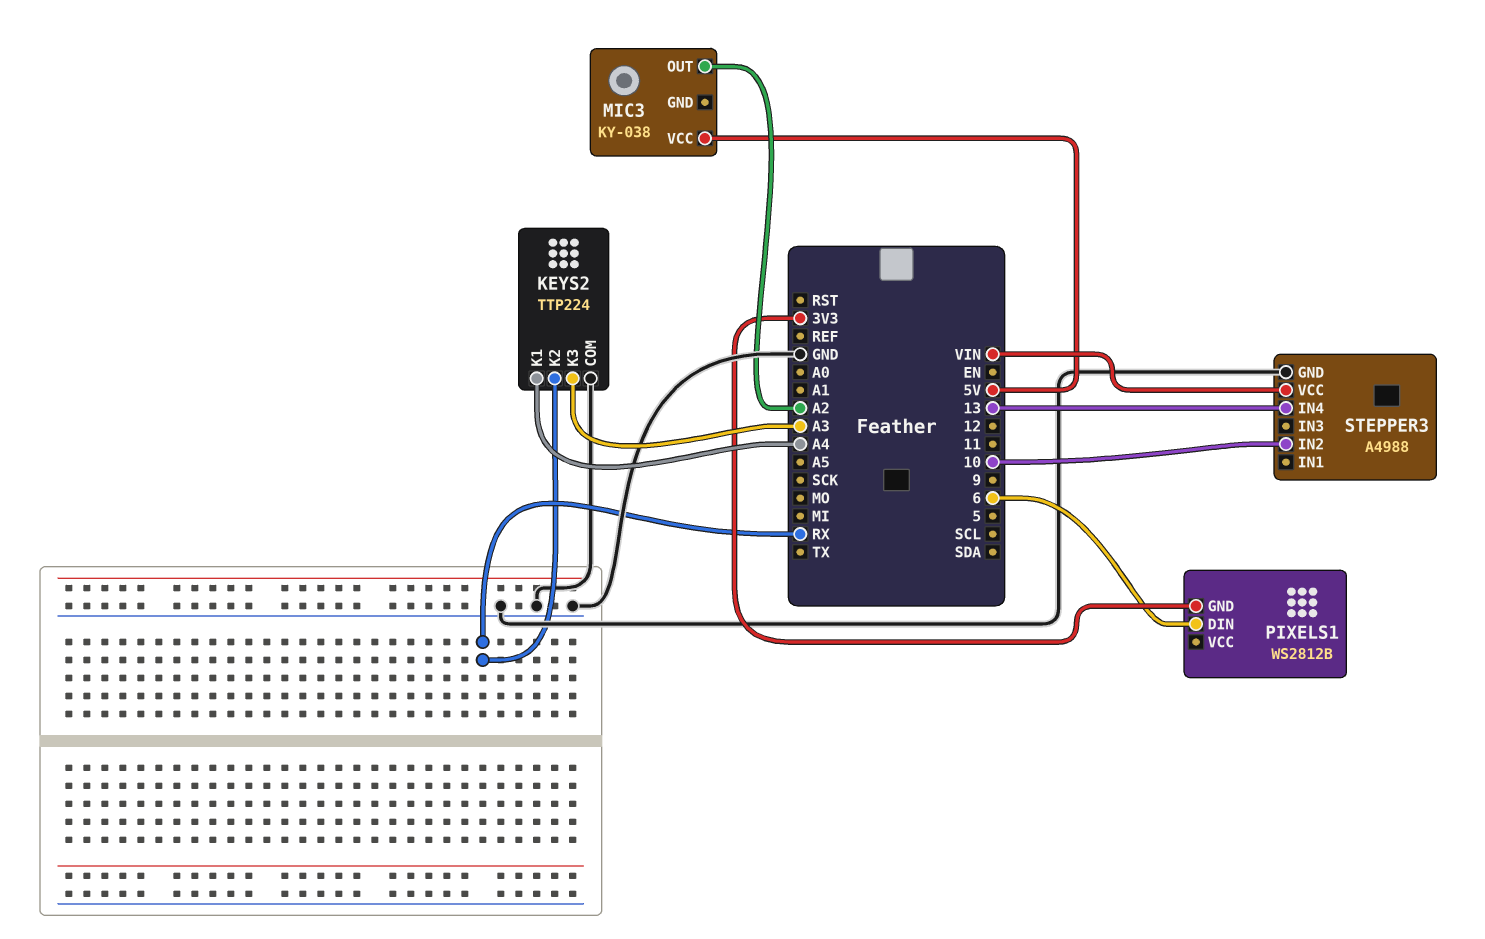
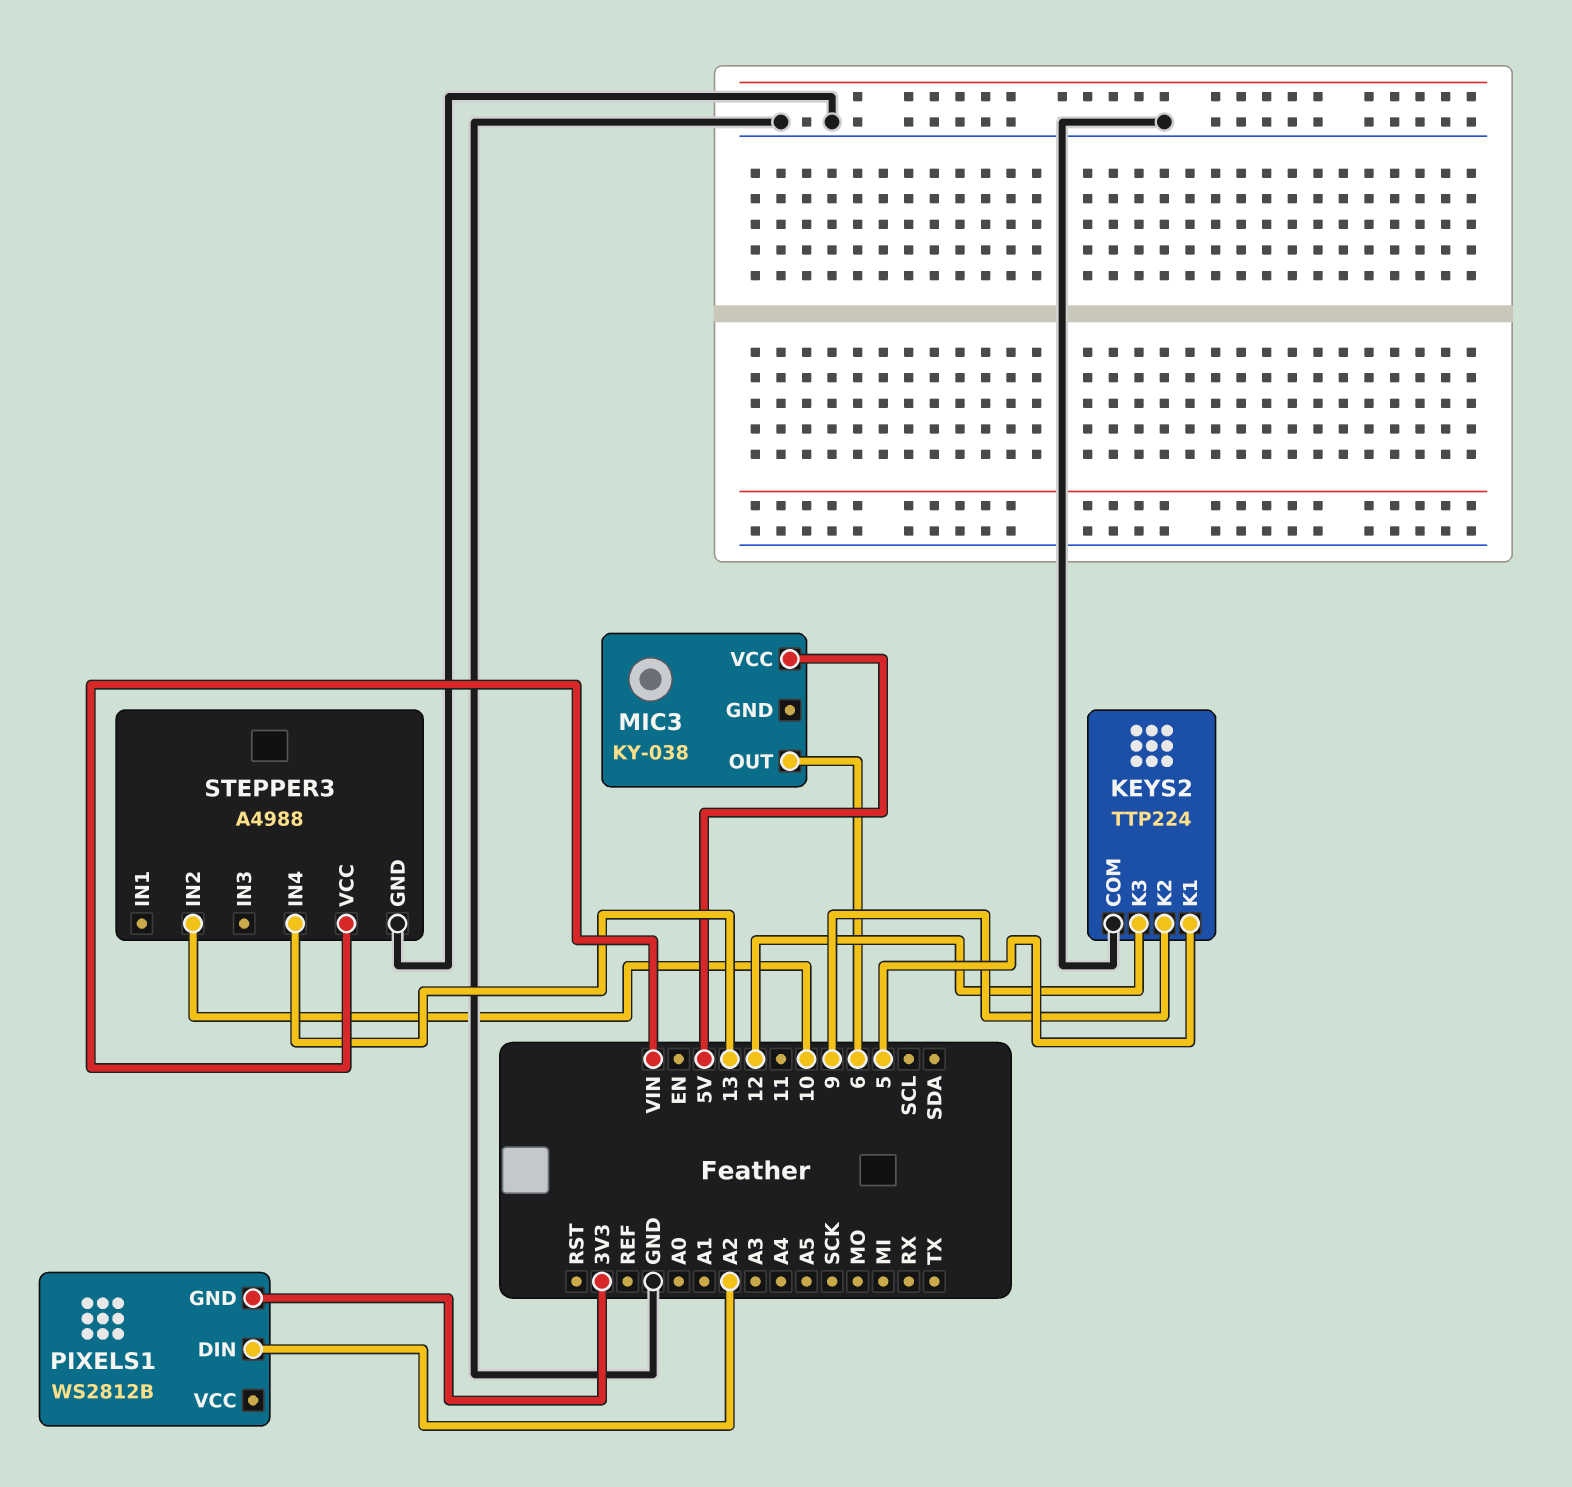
KEYS2 pin K1: A4 -> 5
KEYS2 pin K2: RX -> 9
KEYS2 pin K3: A3 -> 12
MIC3 pin OUT: A2 -> 6
PIXELS1 pin DIN: 6 -> A2

